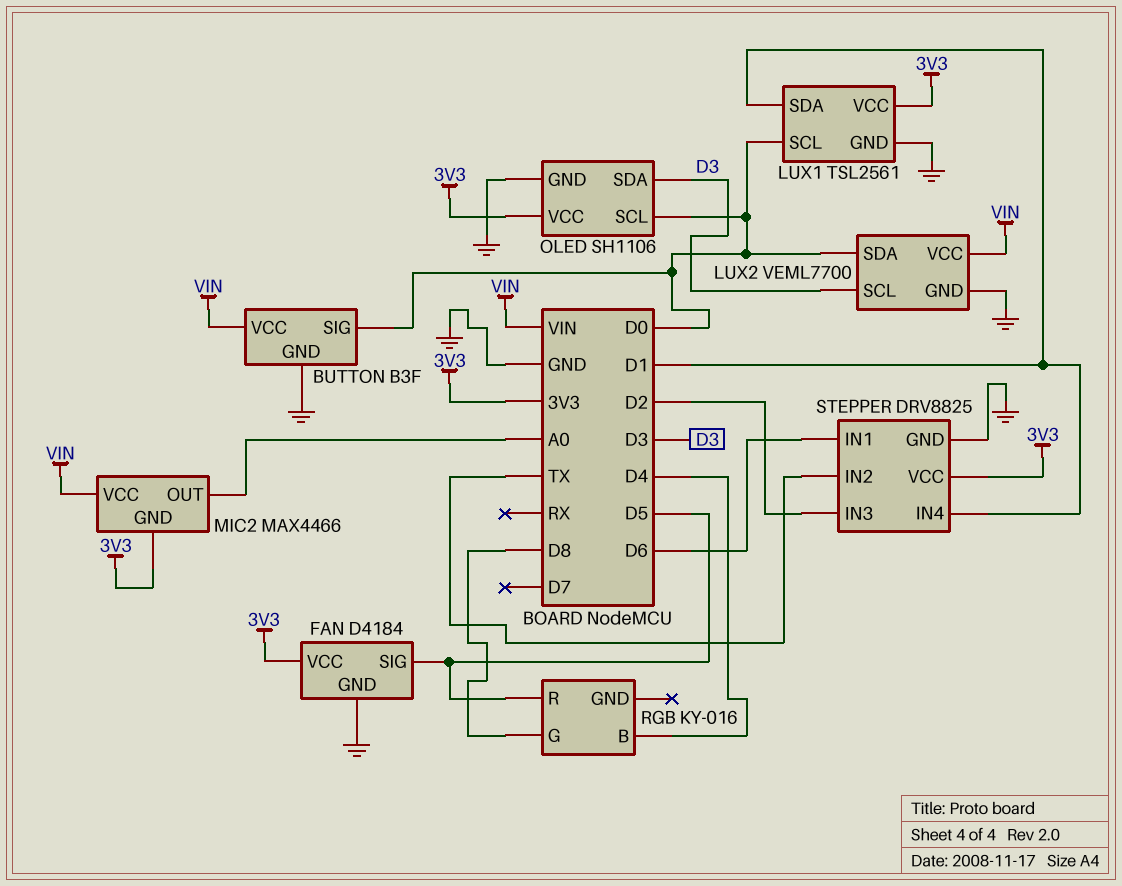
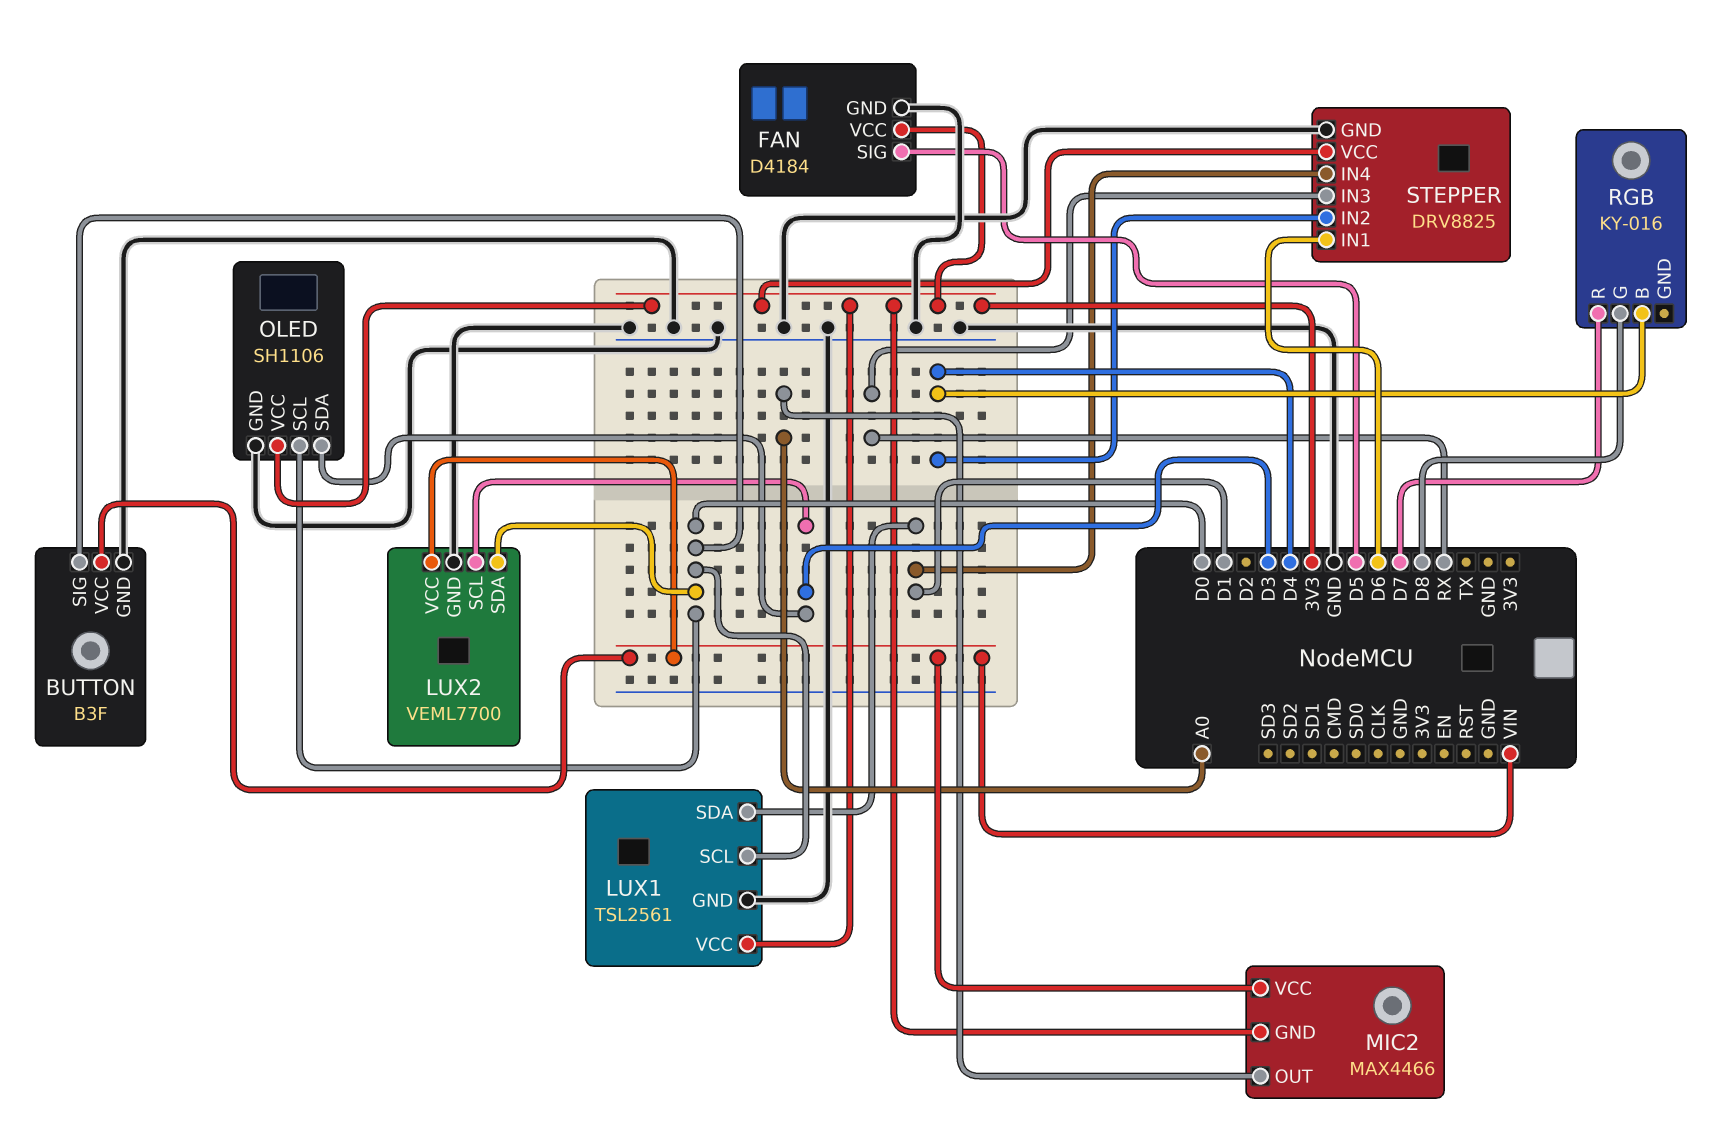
RGB pin R: D5 -> D7
STEPPER pin IN2: TX -> D4
STEPPER pin IN3: D2 -> RX

